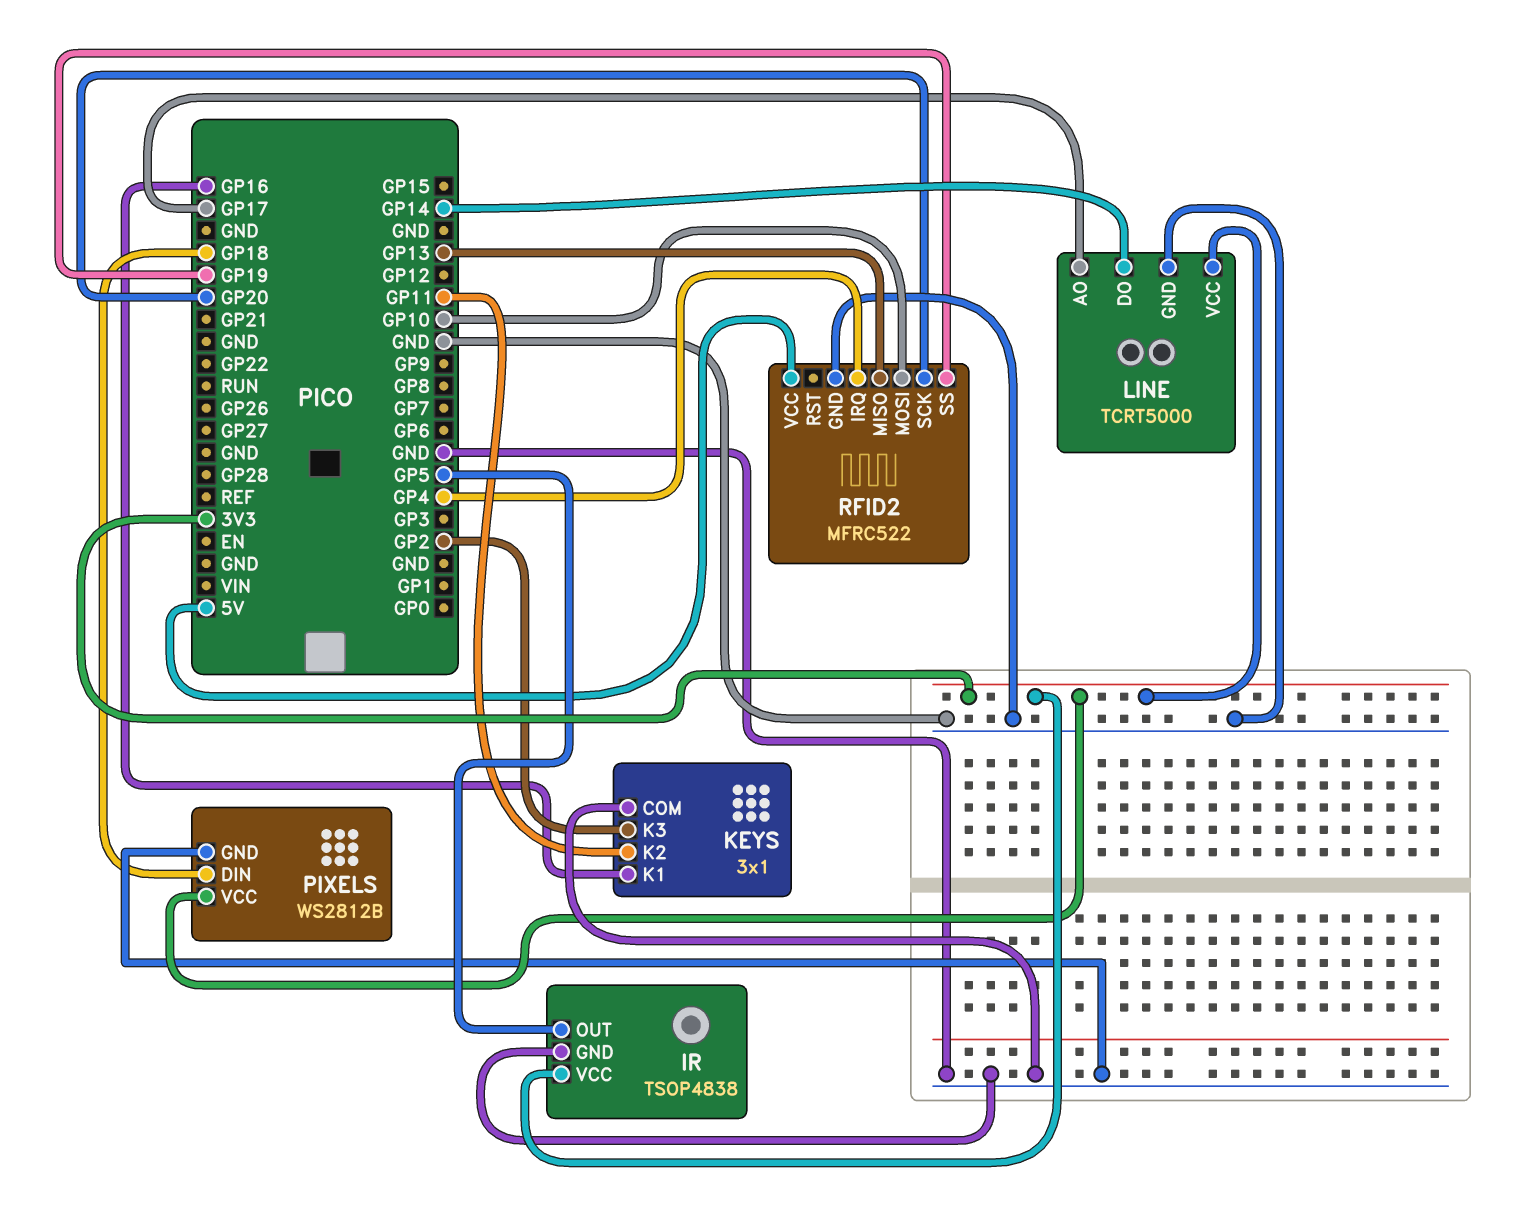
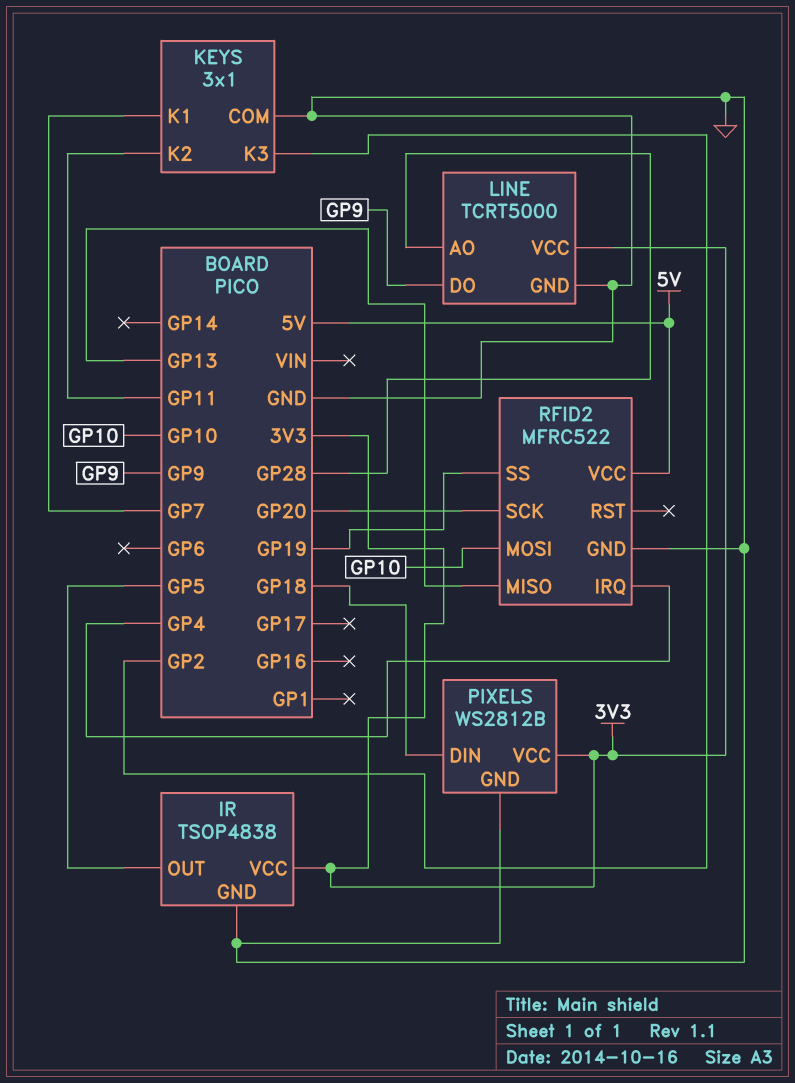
KEYS pin K1: GP16 -> GP7
LINE pin AO: GP17 -> GP28
LINE pin DO: GP14 -> GP9

